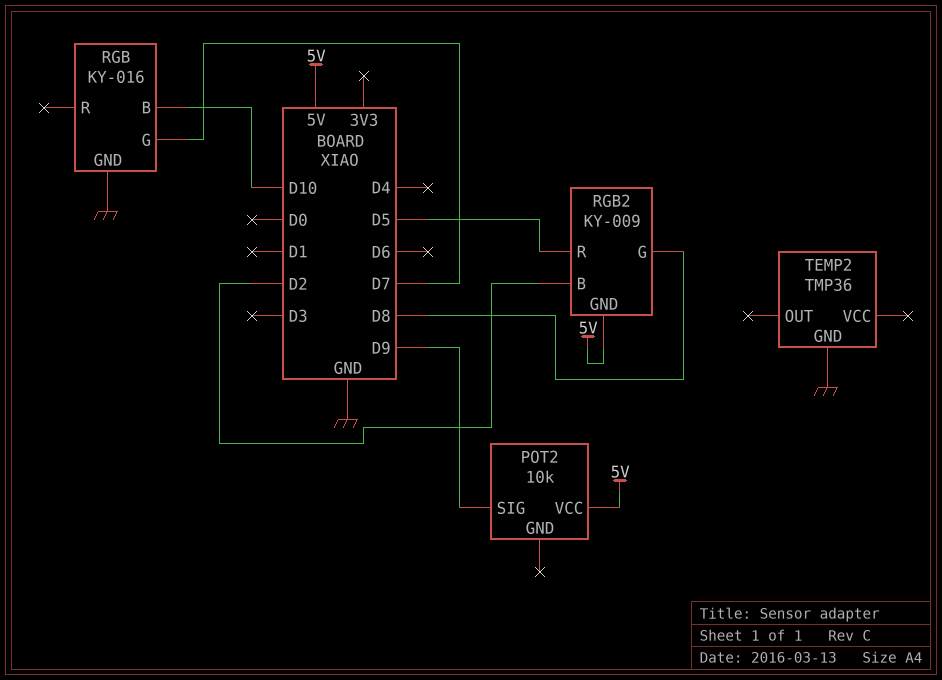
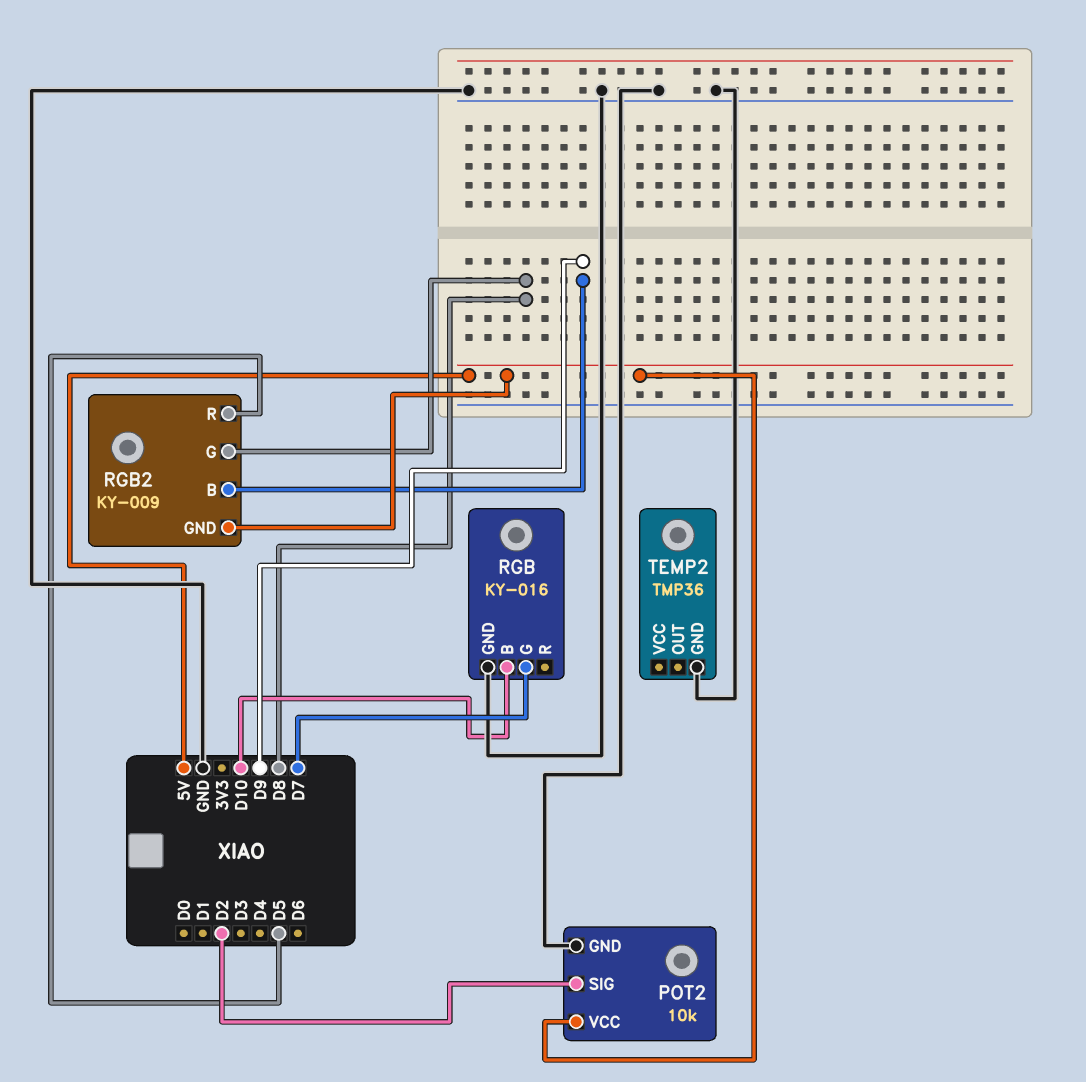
POT2 pin GND: none -> GND
POT2 pin SIG: D9 -> D2
RGB2 pin B: D2 -> D9

